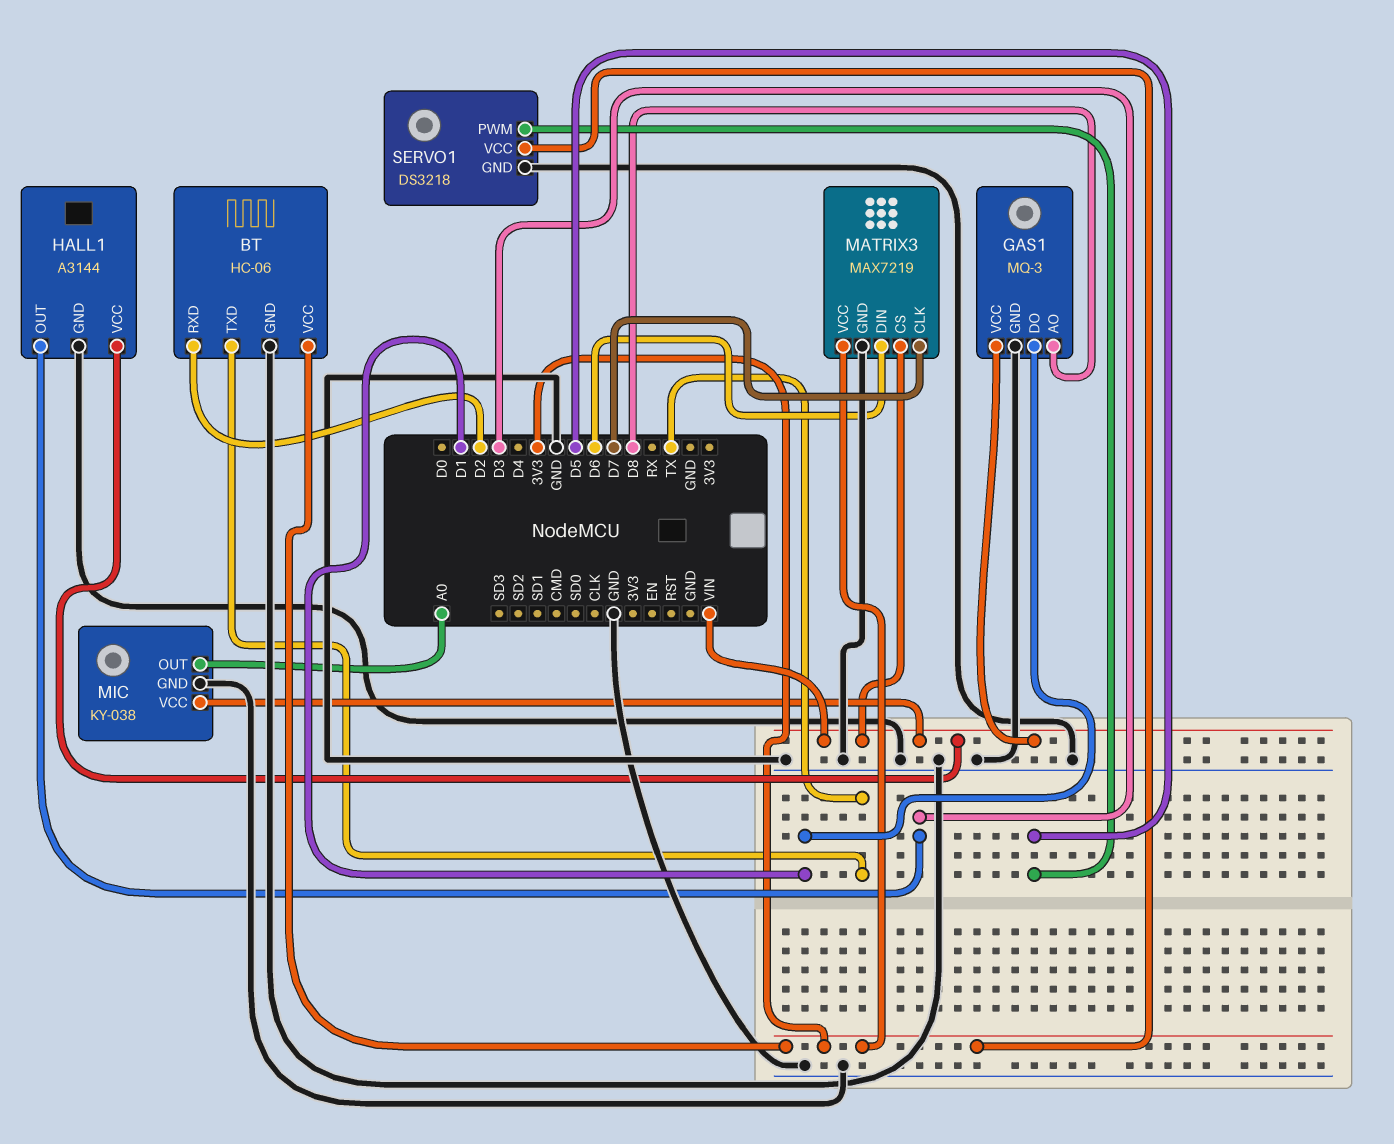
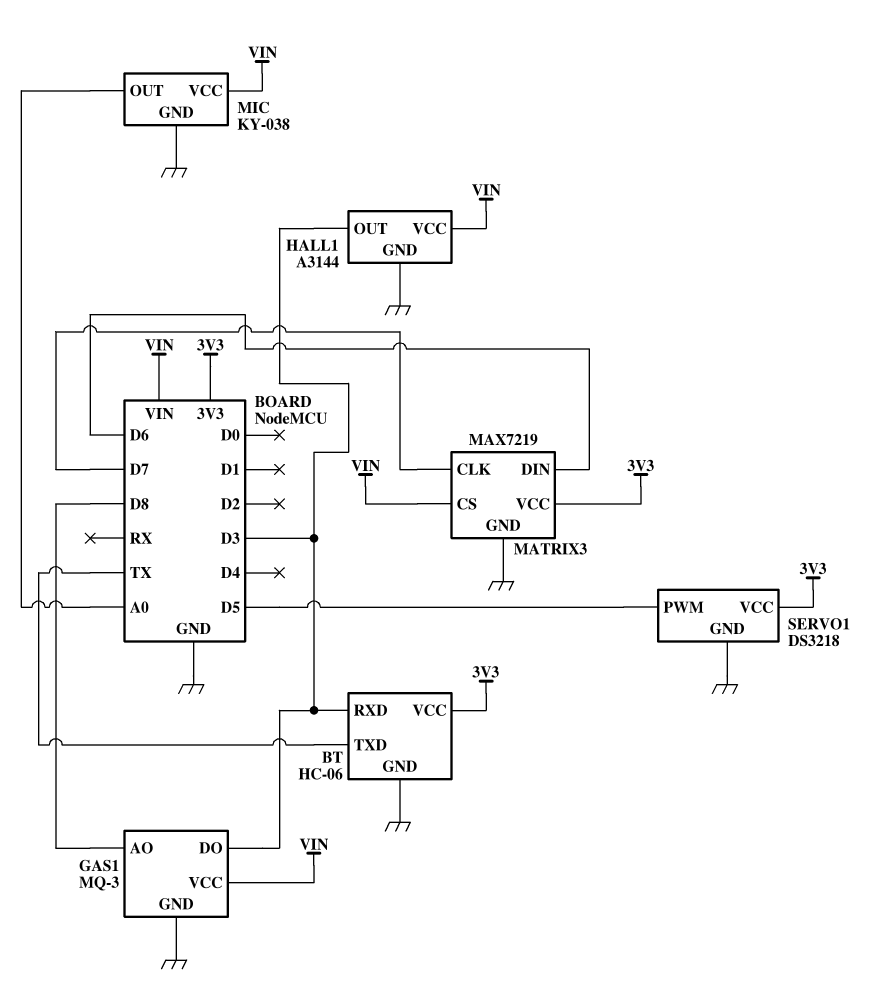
BT pin RXD: D2 -> D3
GAS1 pin DO: D1 -> D3

